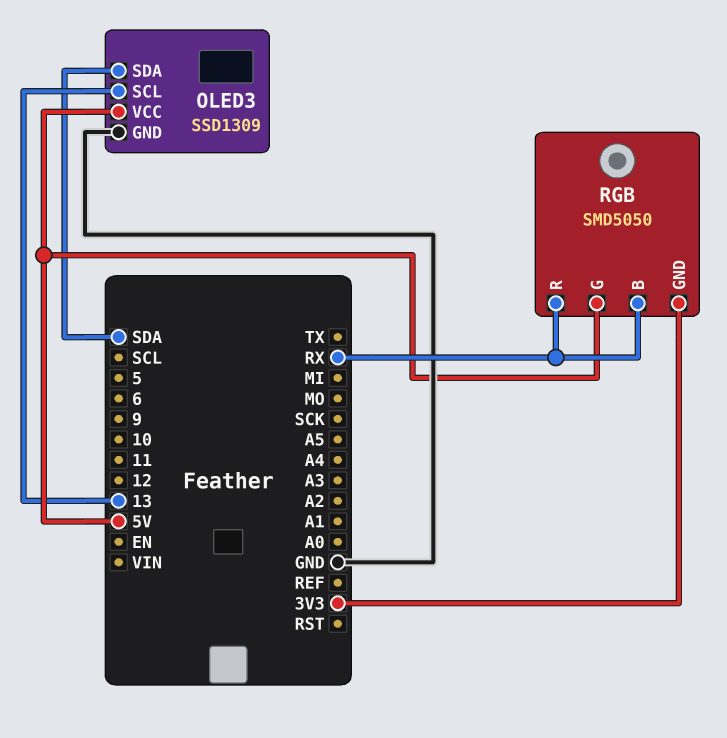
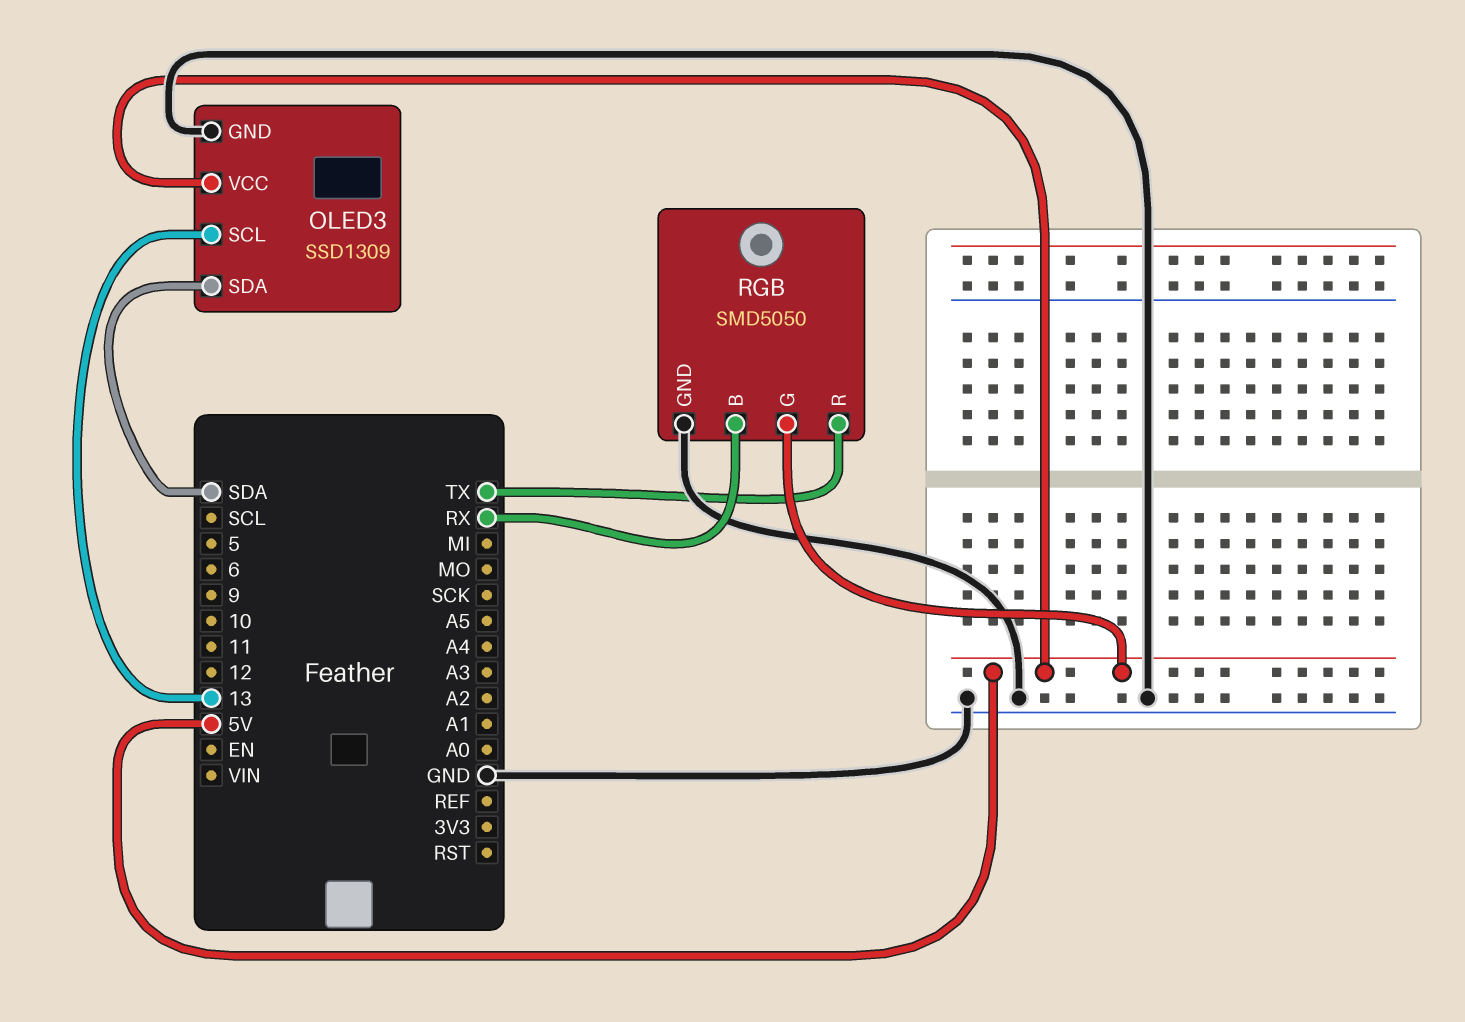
RGB pin GND: 3V3 -> GND
RGB pin R: RX -> TX

